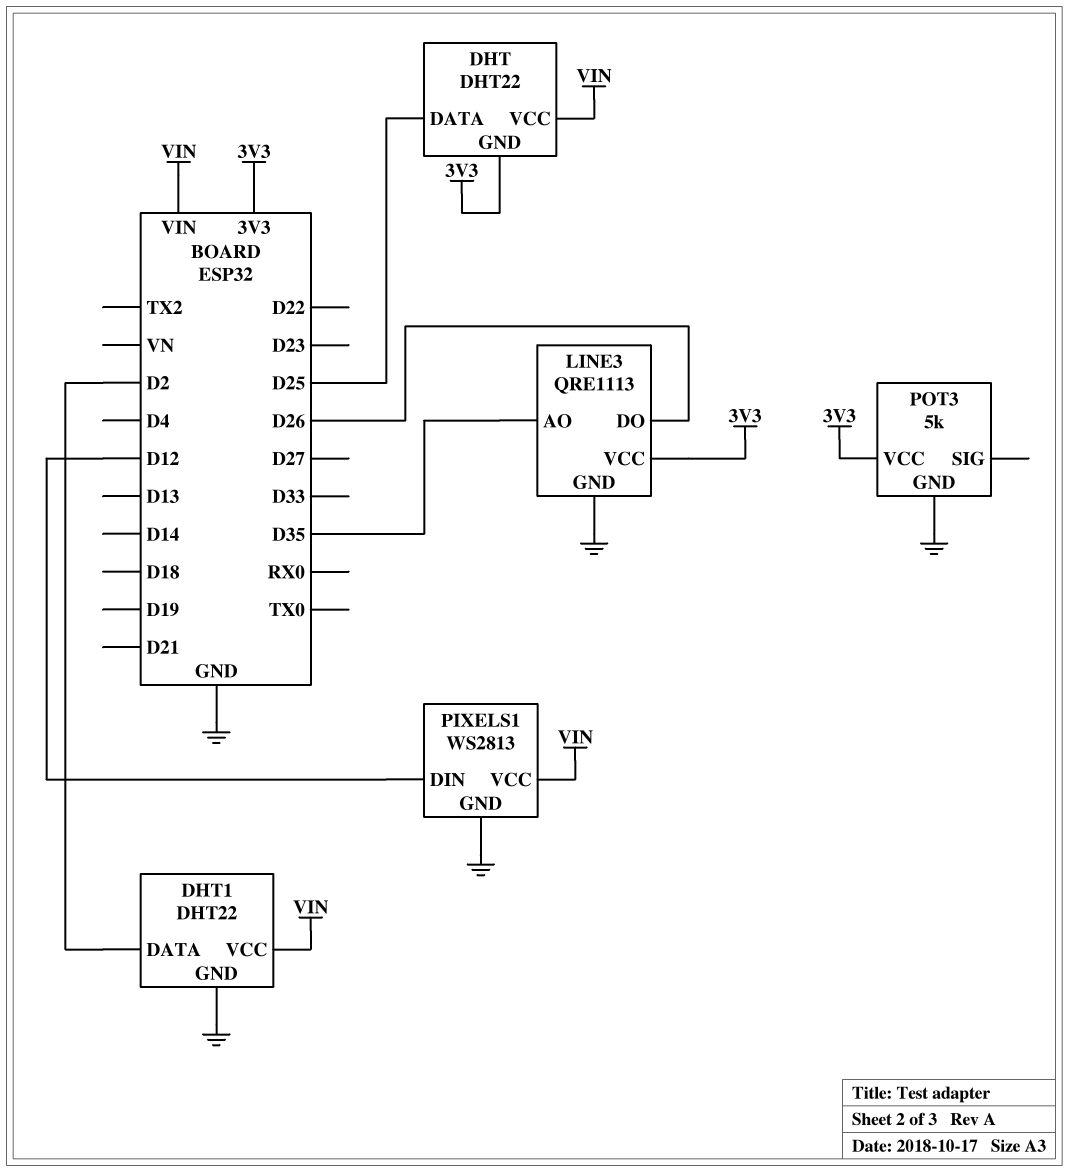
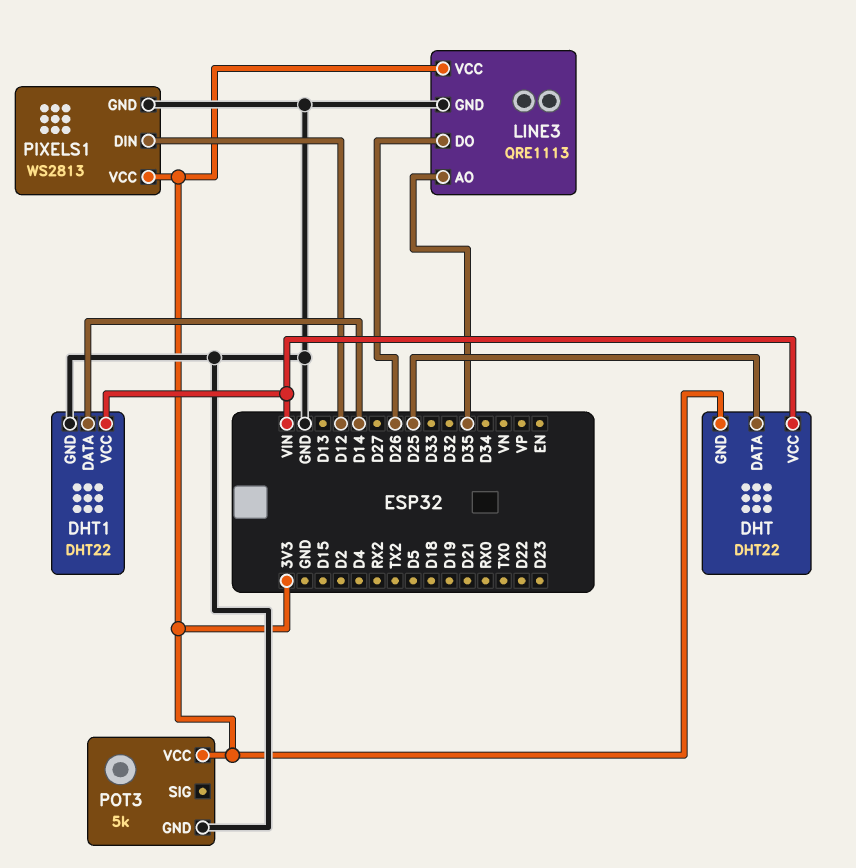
DHT1 pin DATA: D2 -> D14
PIXELS1 pin VCC: VIN -> 3V3

